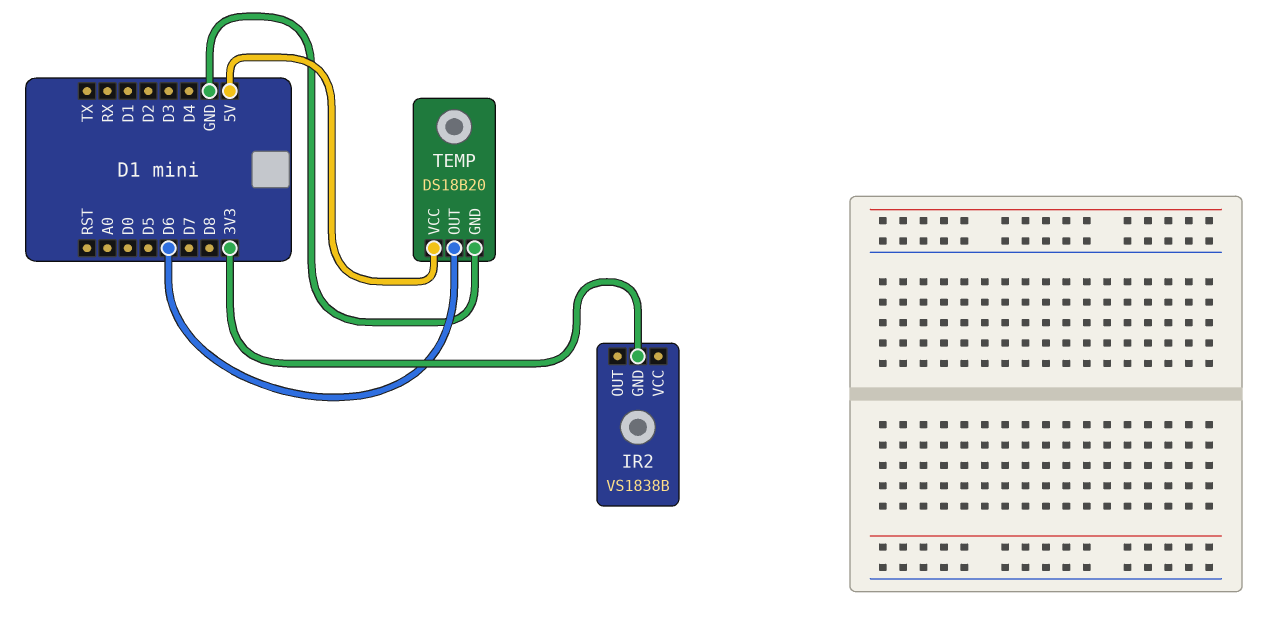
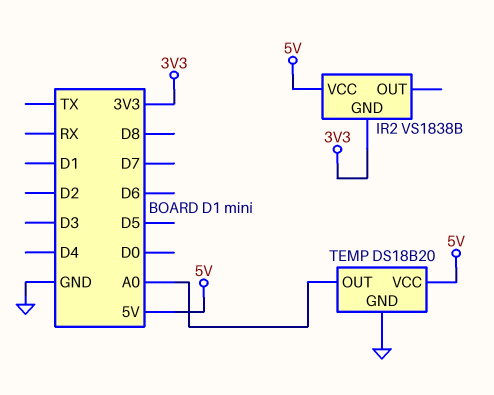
IR2 pin VCC: none -> 5V
TEMP pin OUT: D6 -> A0

